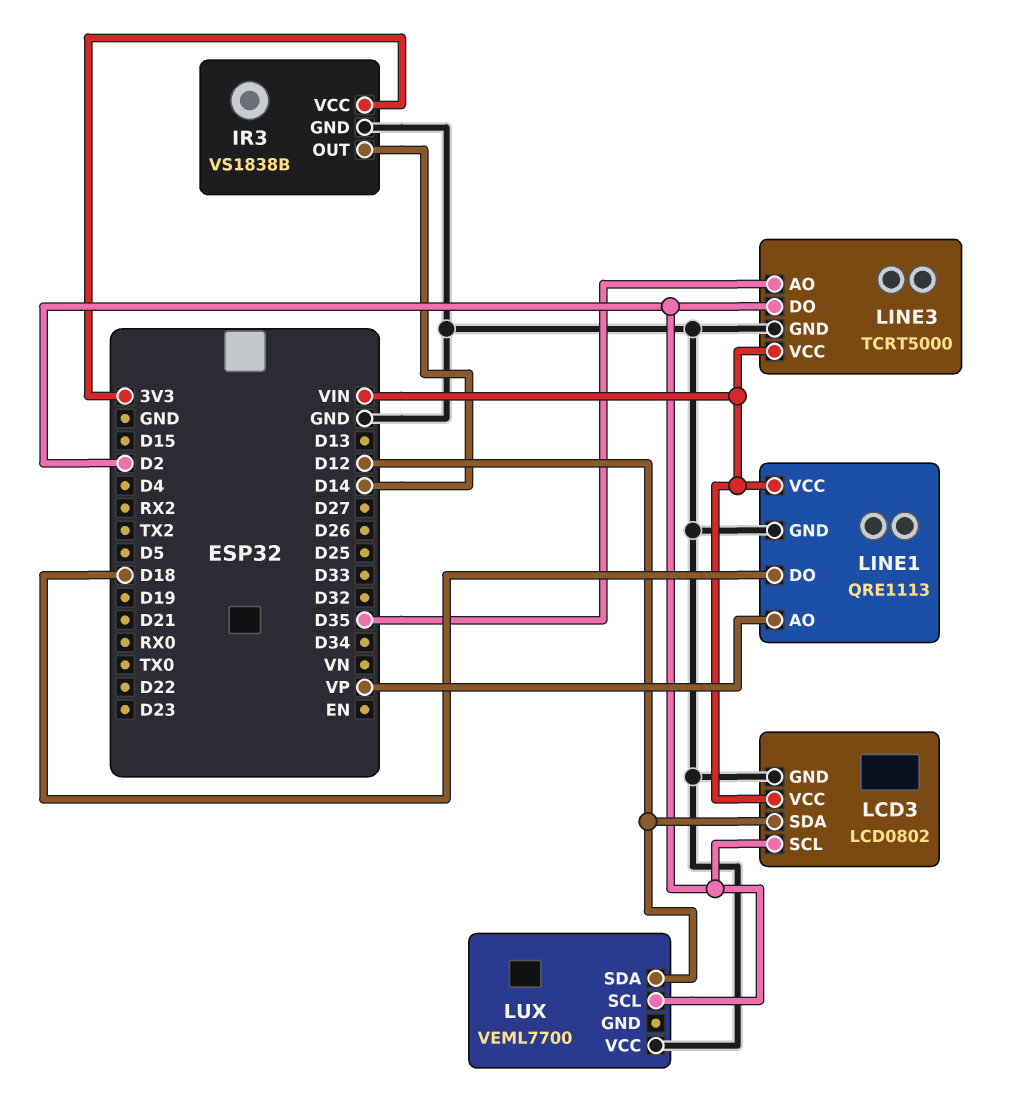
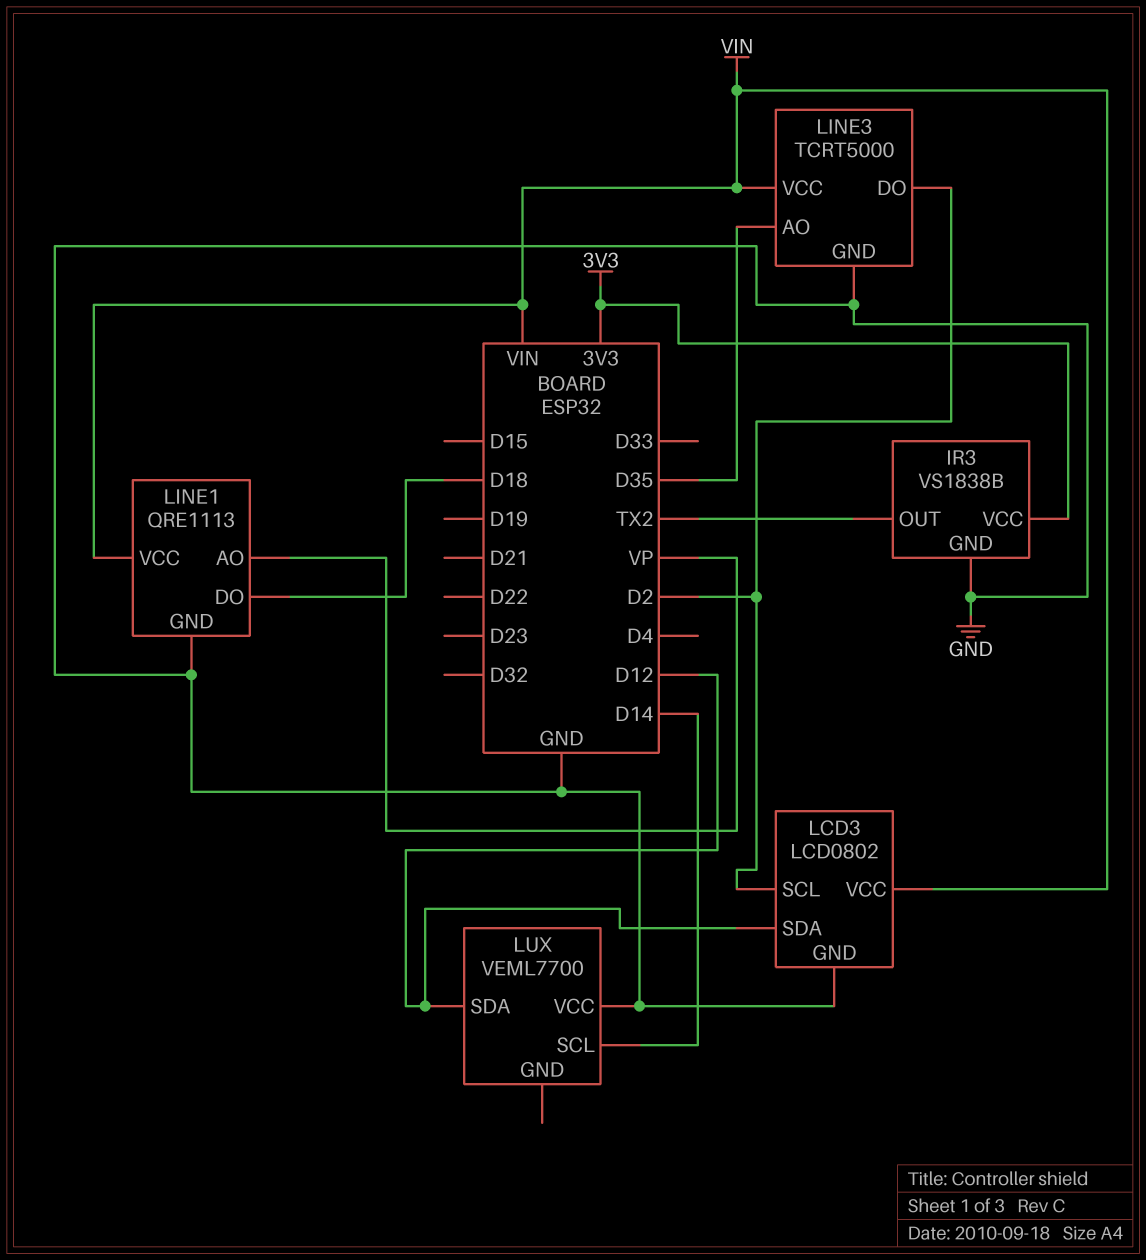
IR3 pin OUT: D14 -> TX2
LUX pin SCL: D2 -> D14

